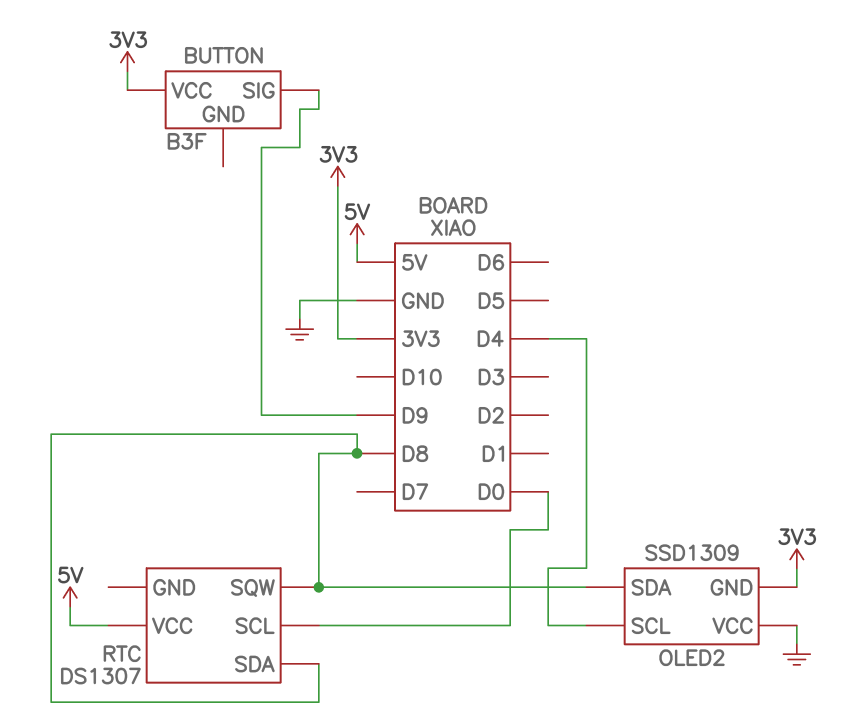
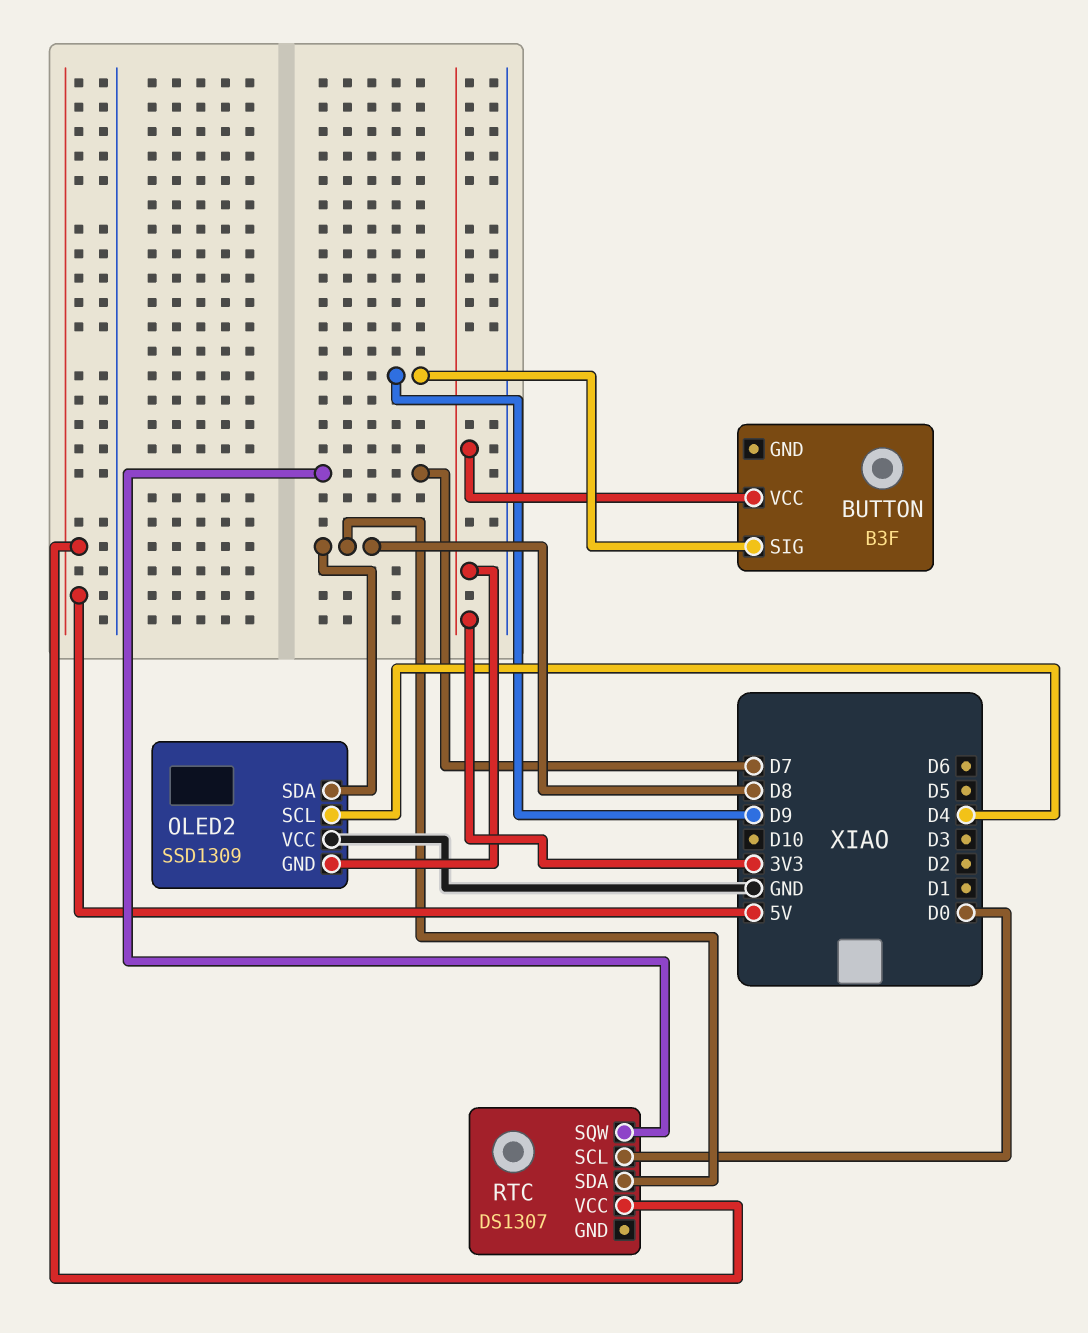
RTC pin SQW: D8 -> D7

